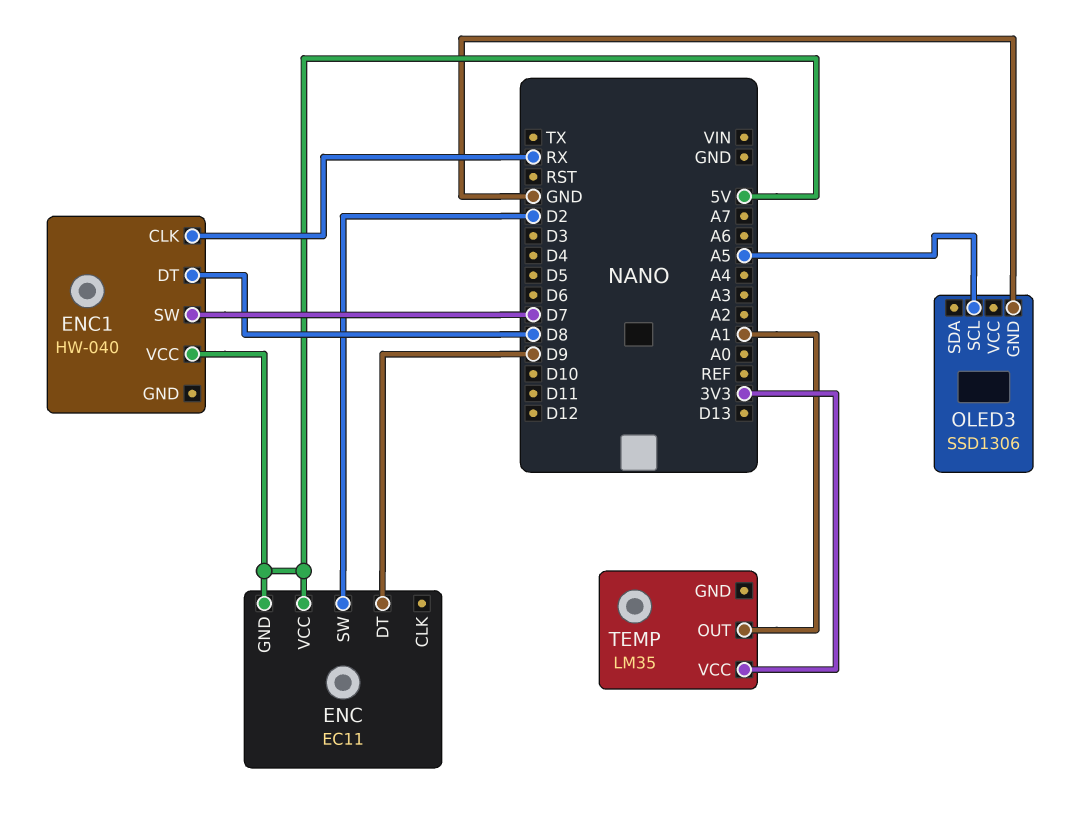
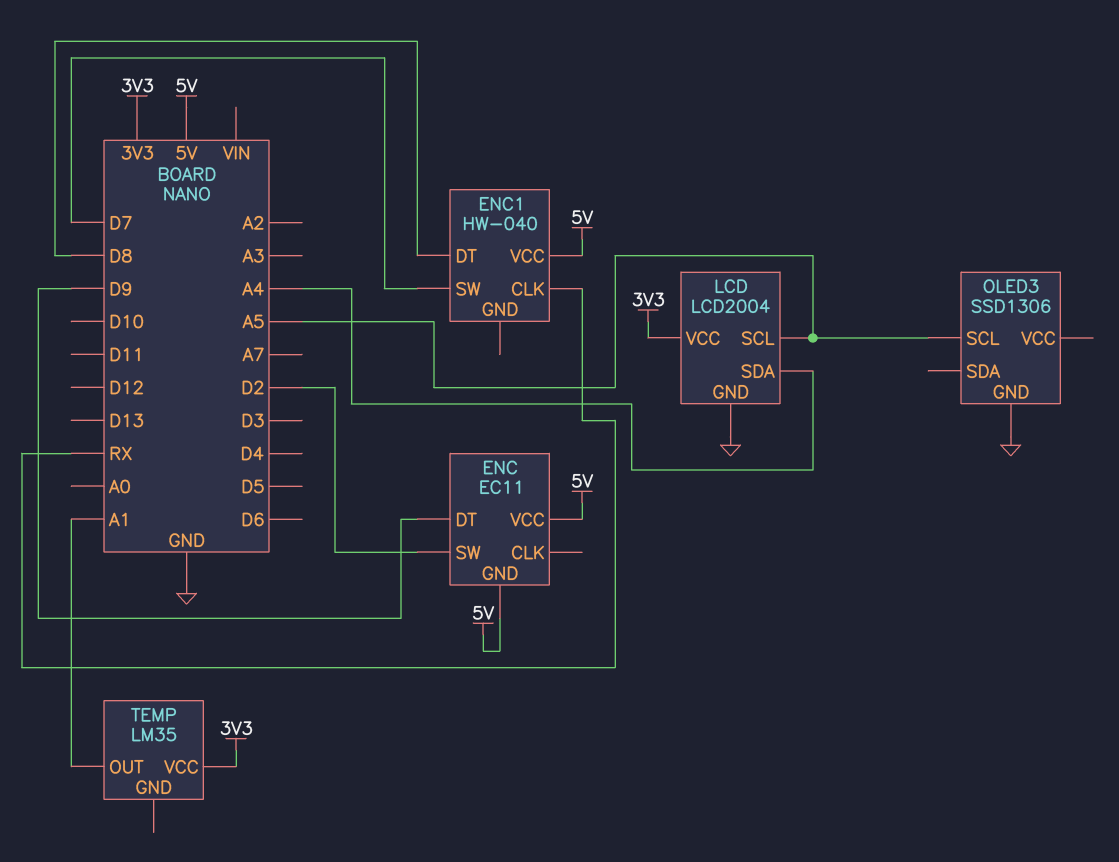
LCD: none -> LCD2004
LCD pin GND: none -> GND
LCD pin SCL: none -> A5
LCD pin SDA: none -> A4
LCD pin VCC: none -> 3V3

